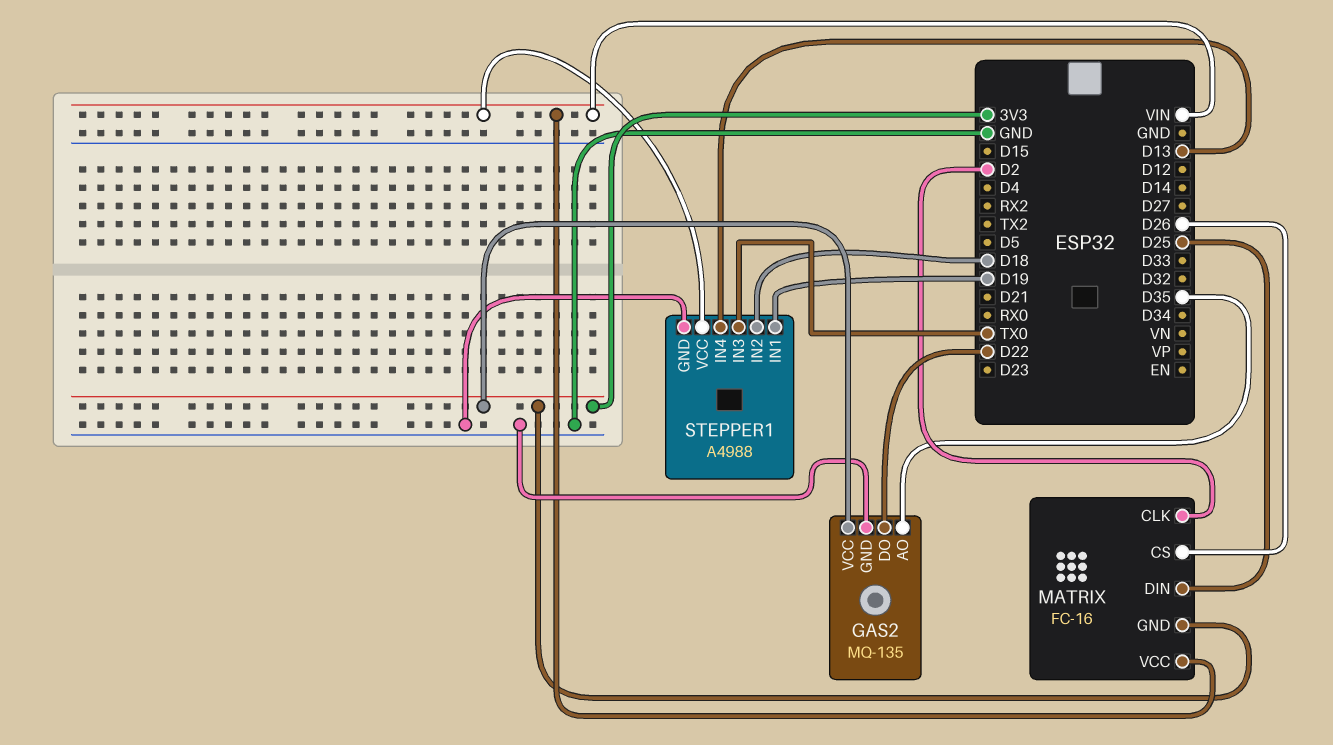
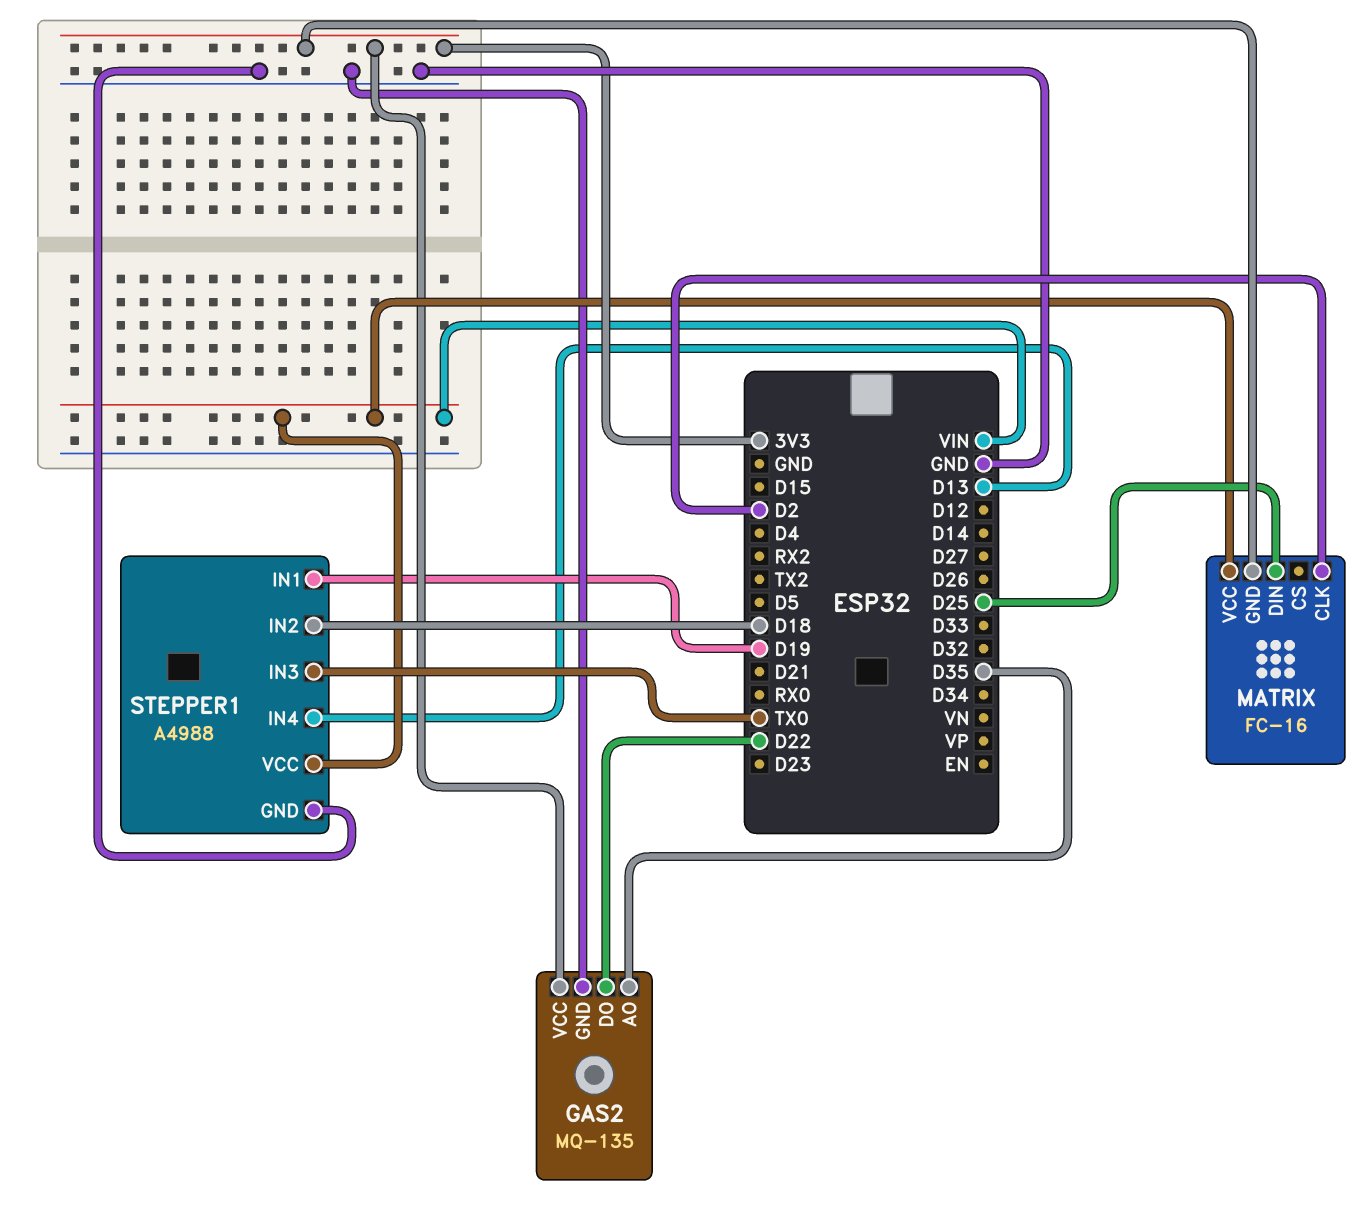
MATRIX pin CS: D26 -> none

